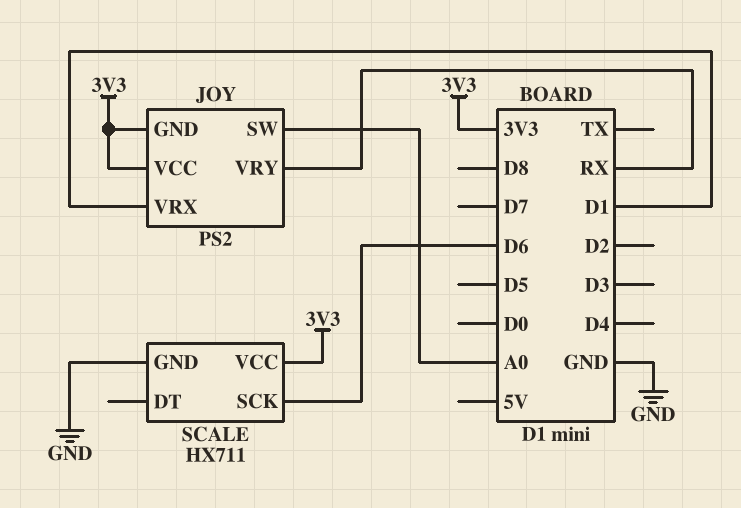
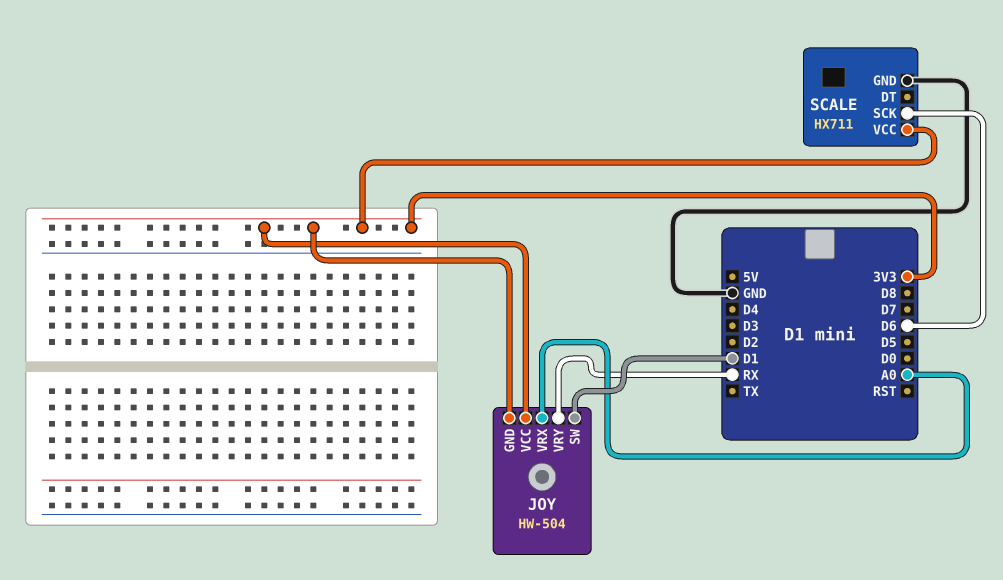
JOY: PS2 -> HW-504
JOY pin SW: A0 -> D1
JOY pin VRX: D1 -> A0

